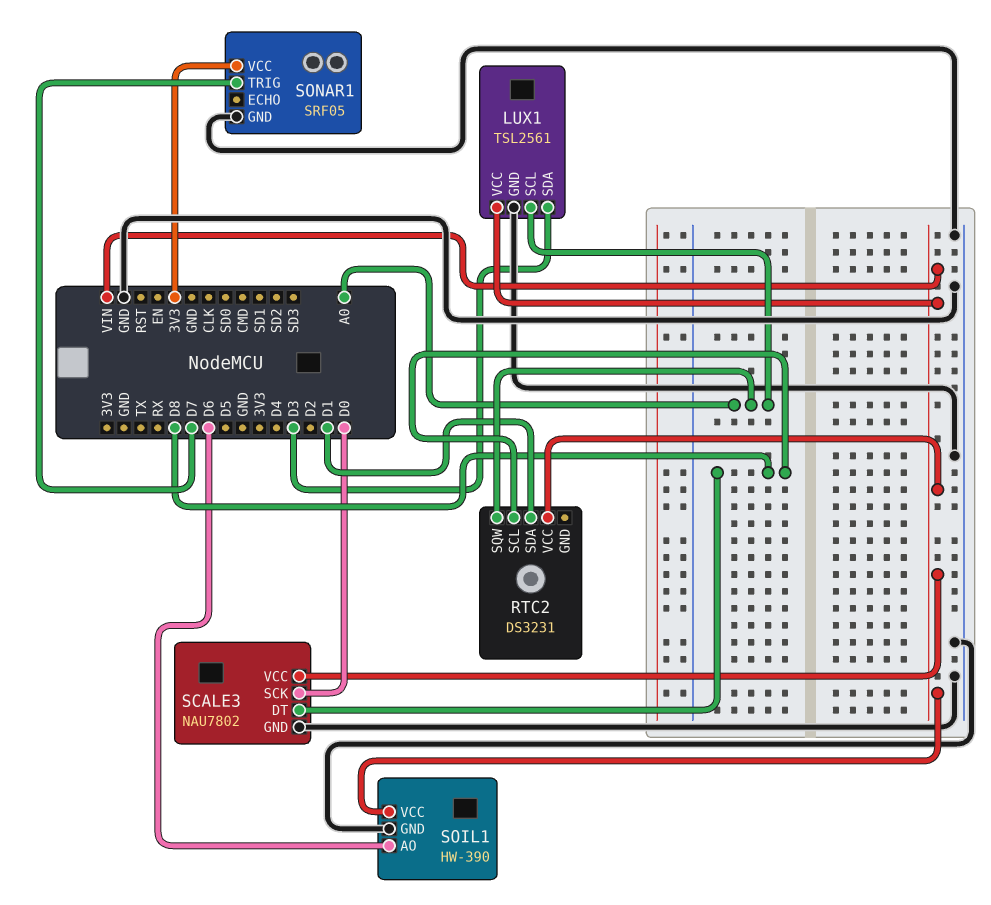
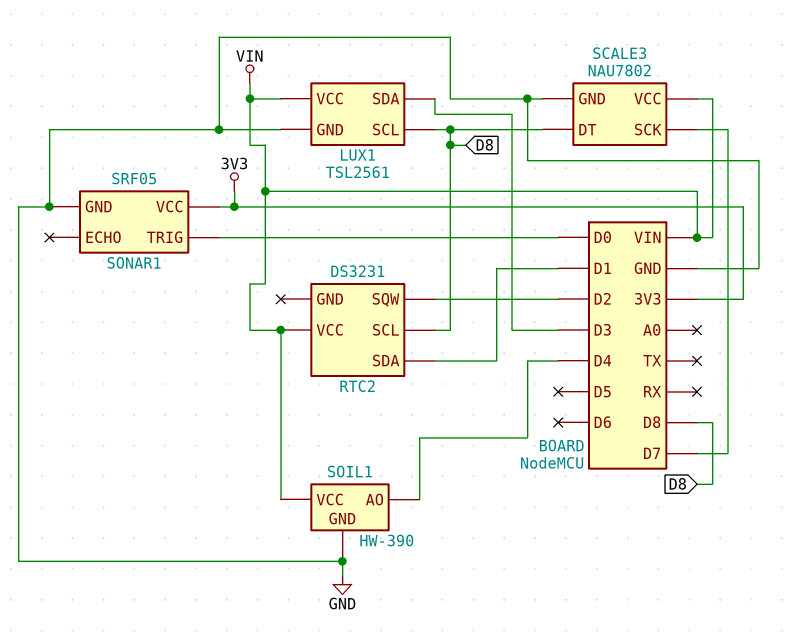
LUX1 pin SCL: A0 -> D8
RTC2 pin SQW: A0 -> D2
SCALE3 pin SCK: D0 -> D7
SOIL1 pin AO: D6 -> D4
SONAR1 pin TRIG: D7 -> D0

